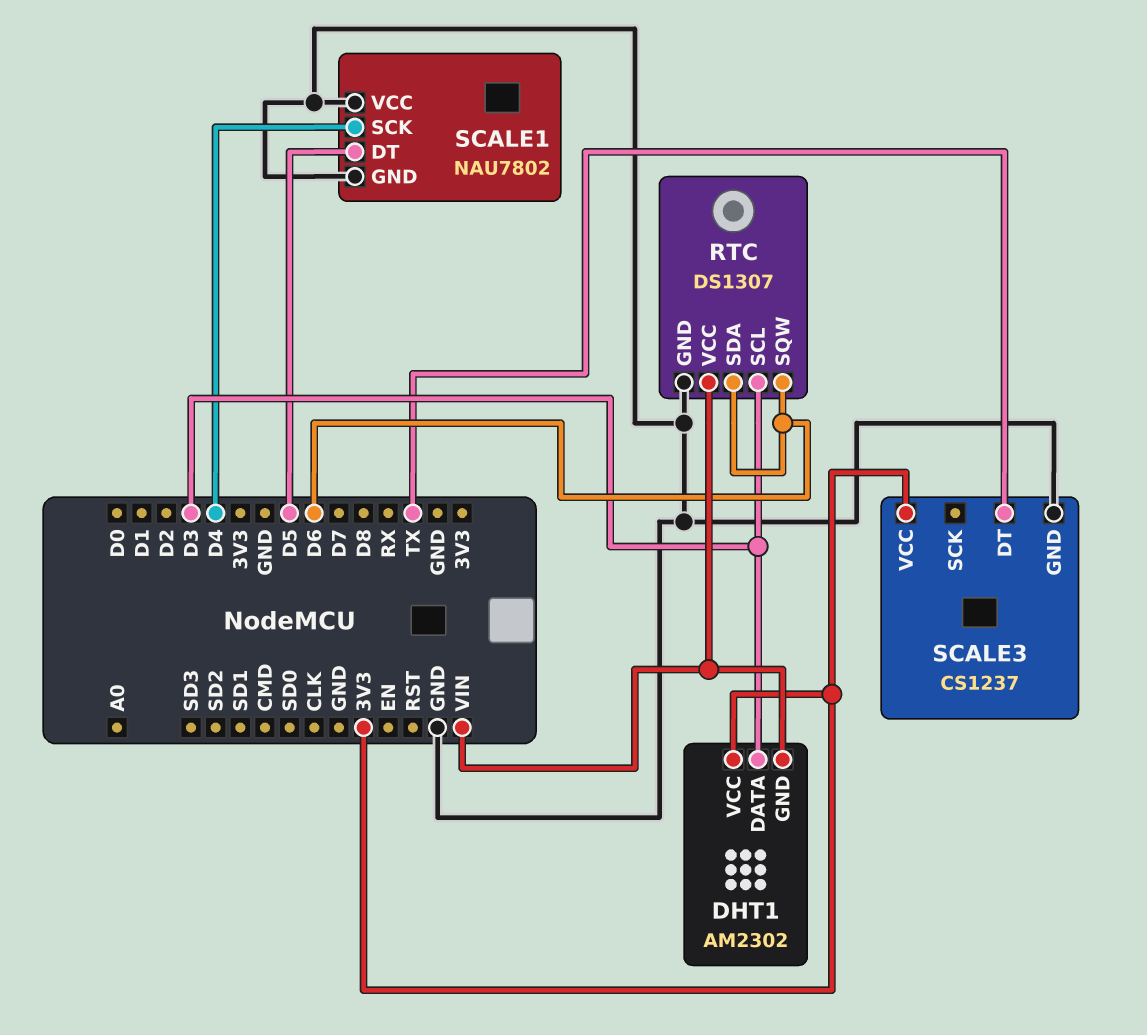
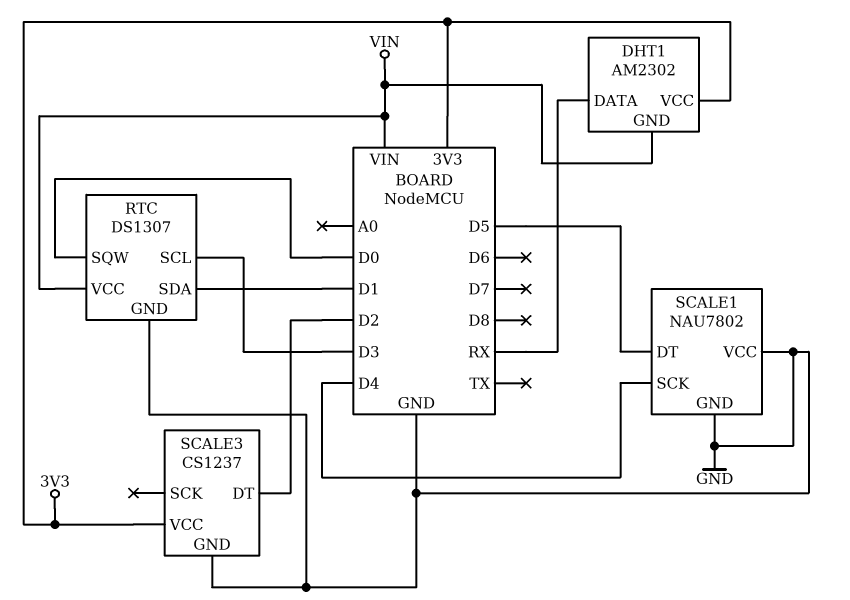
DHT1 pin DATA: D3 -> RX
RTC pin SDA: D6 -> D1
RTC pin SQW: D6 -> D0
SCALE3 pin DT: TX -> D2

